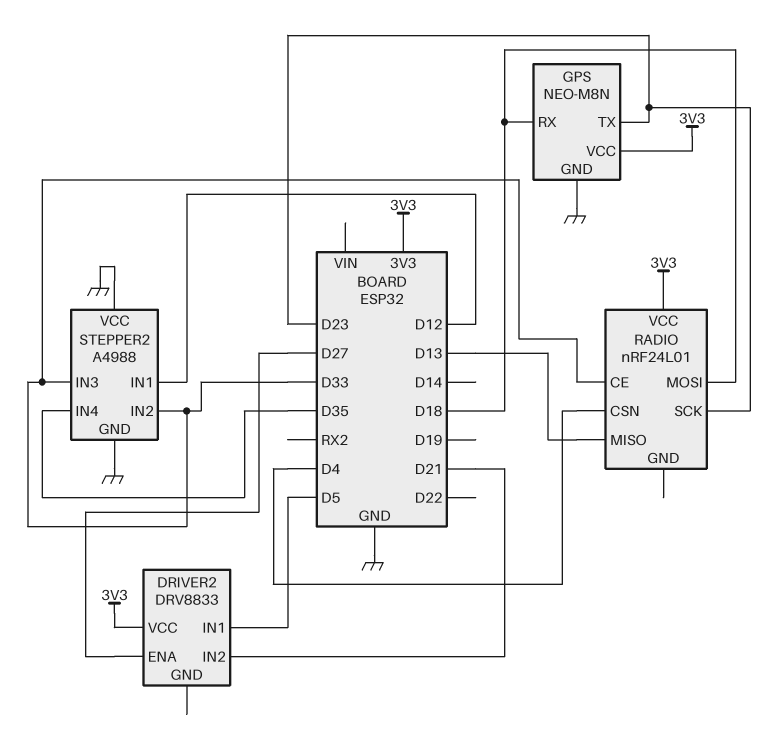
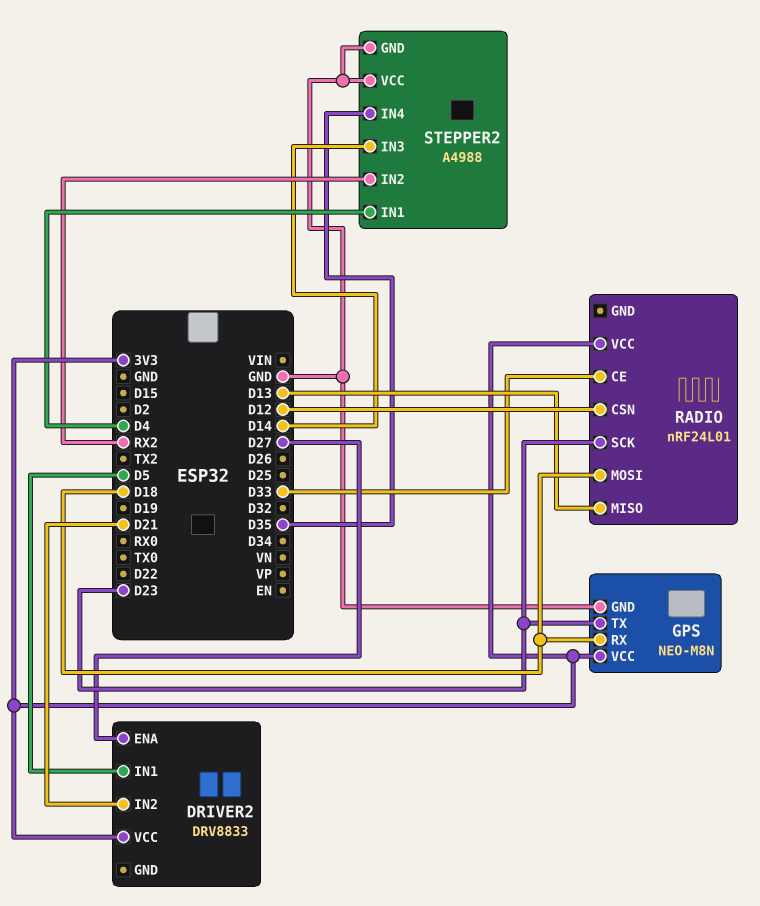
RADIO pin CSN: D4 -> D12
STEPPER2 pin IN1: D12 -> D4
STEPPER2 pin IN2: D33 -> RX2
STEPPER2 pin IN3: D33 -> D14

